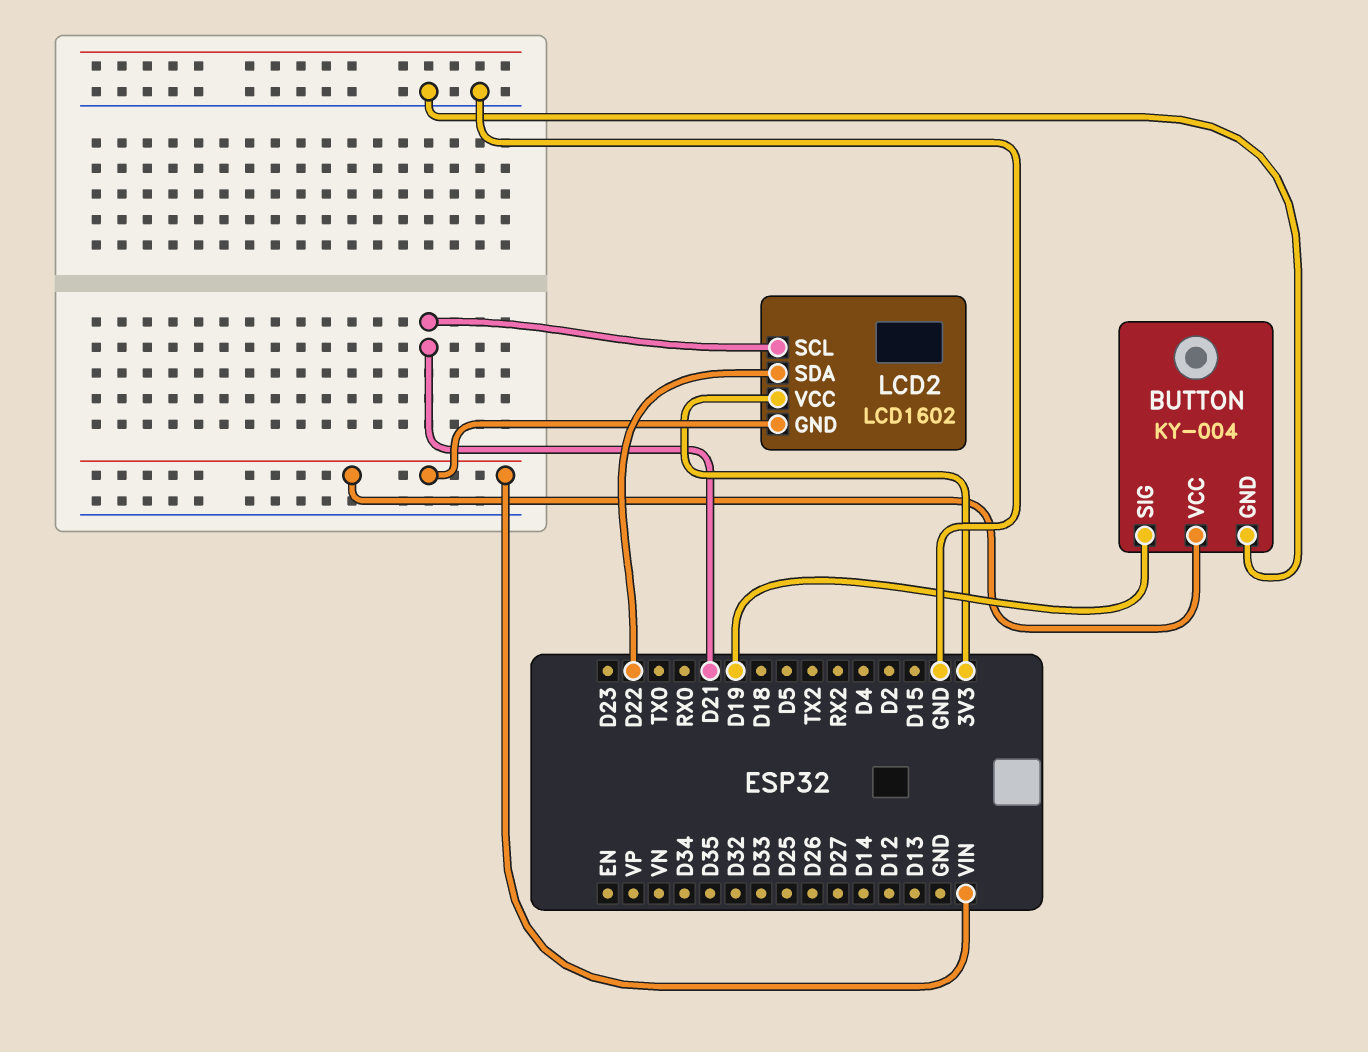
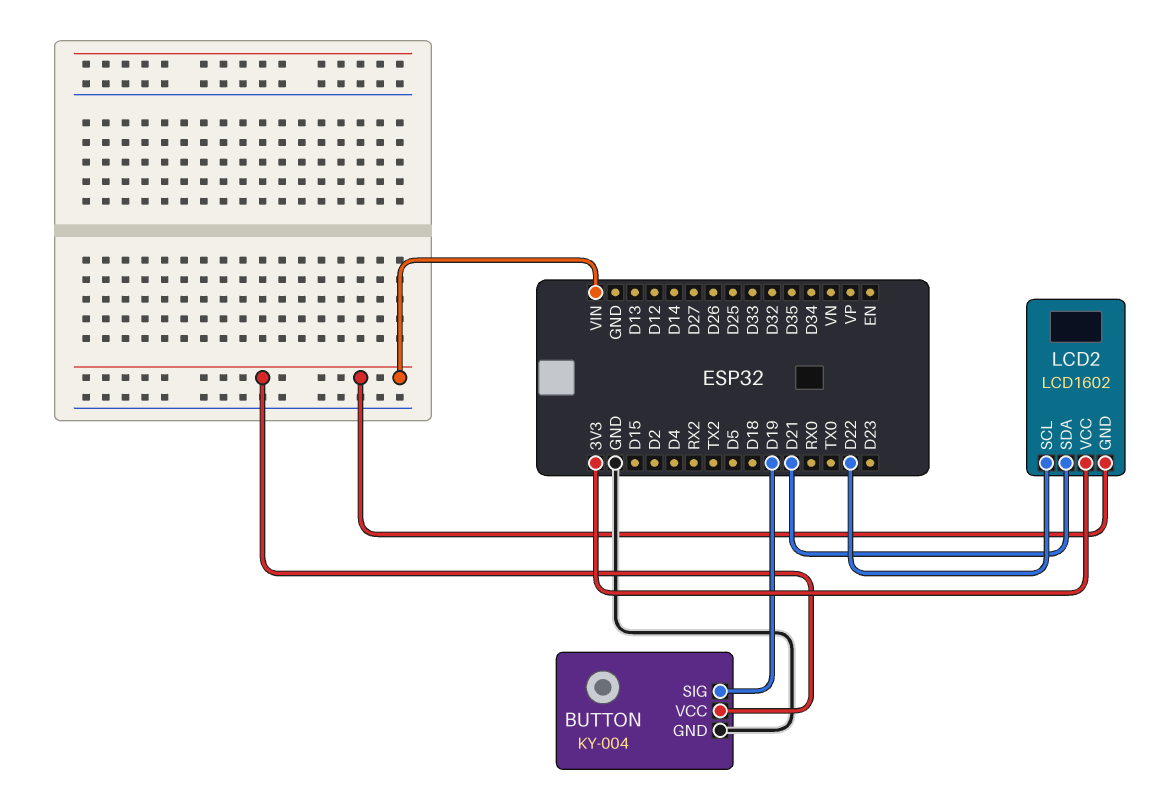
LCD2 pin SCL: D21 -> D22
LCD2 pin SDA: D22 -> D21

